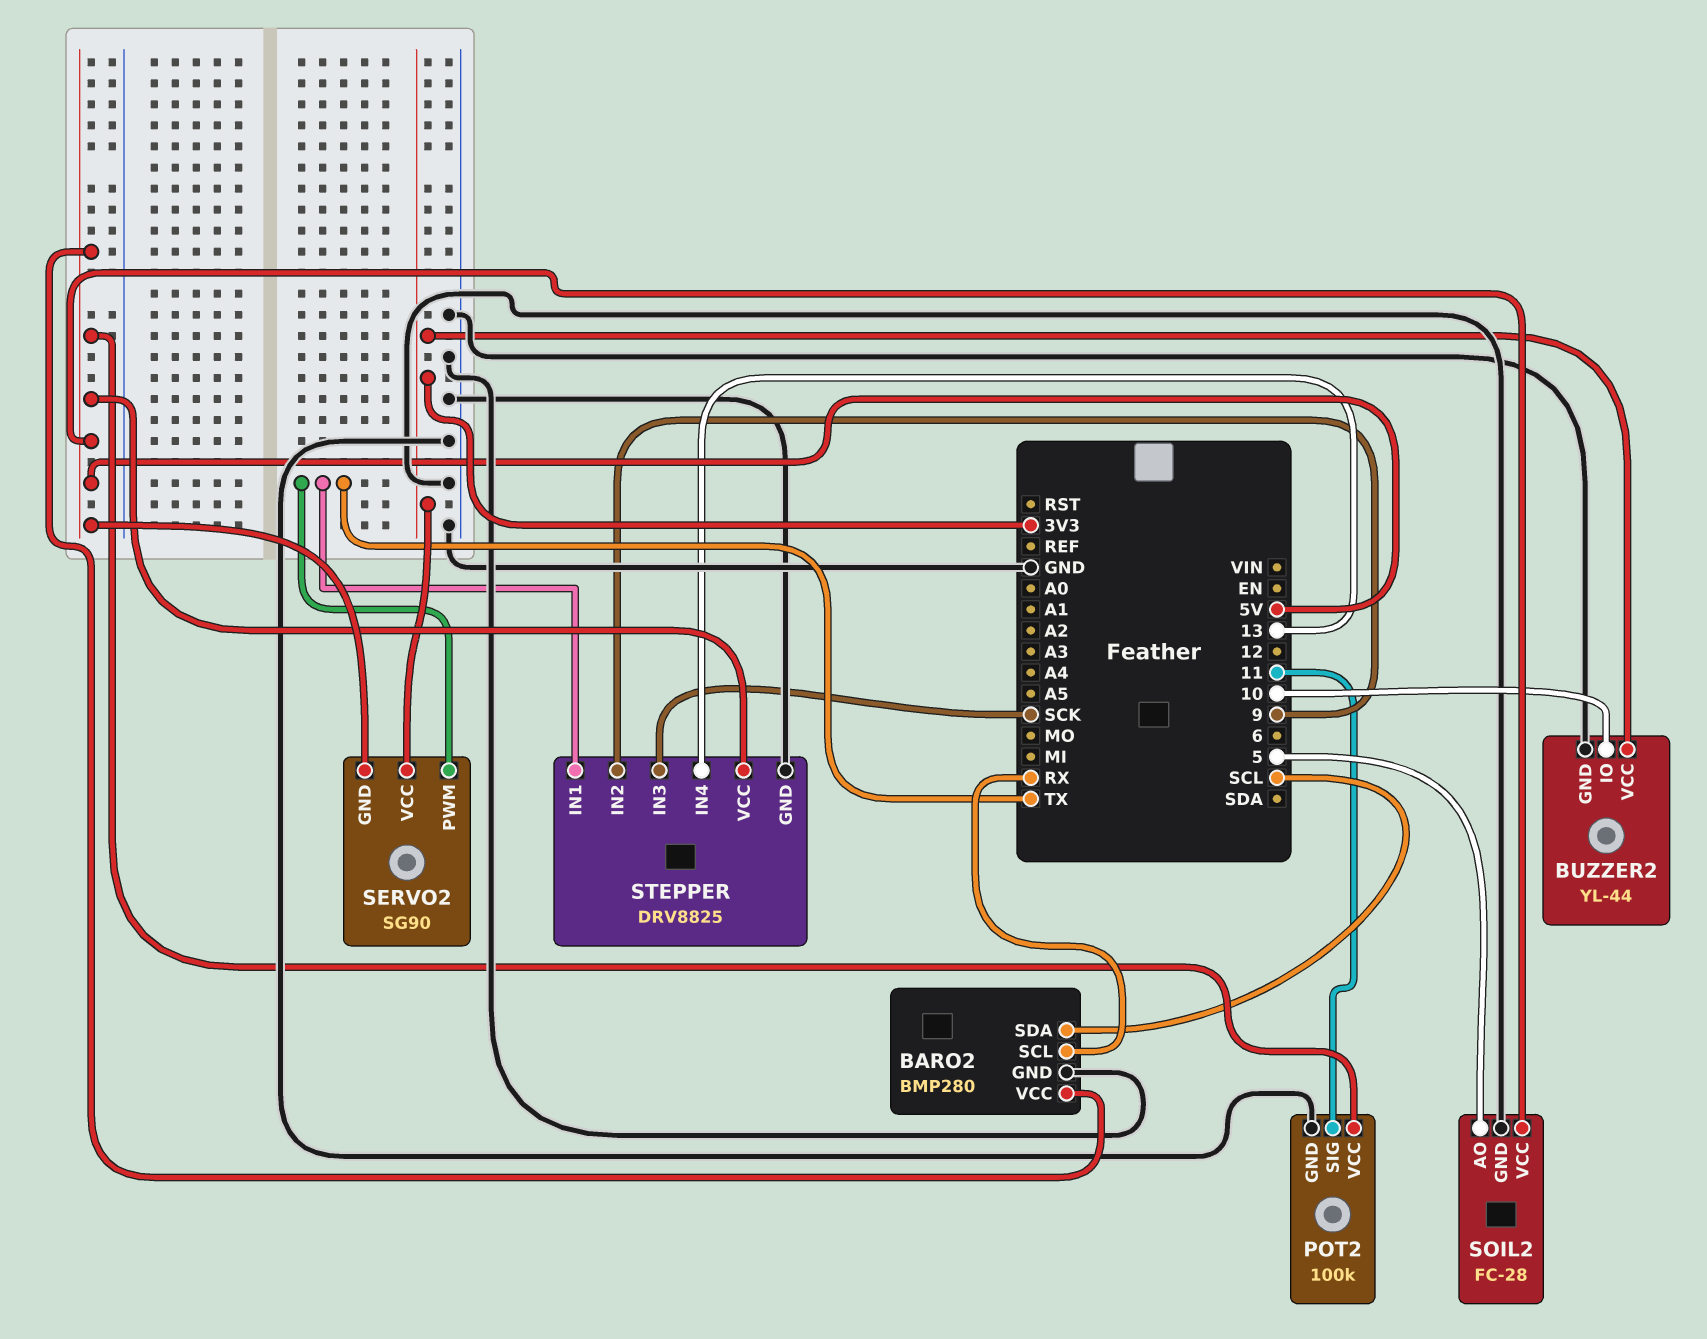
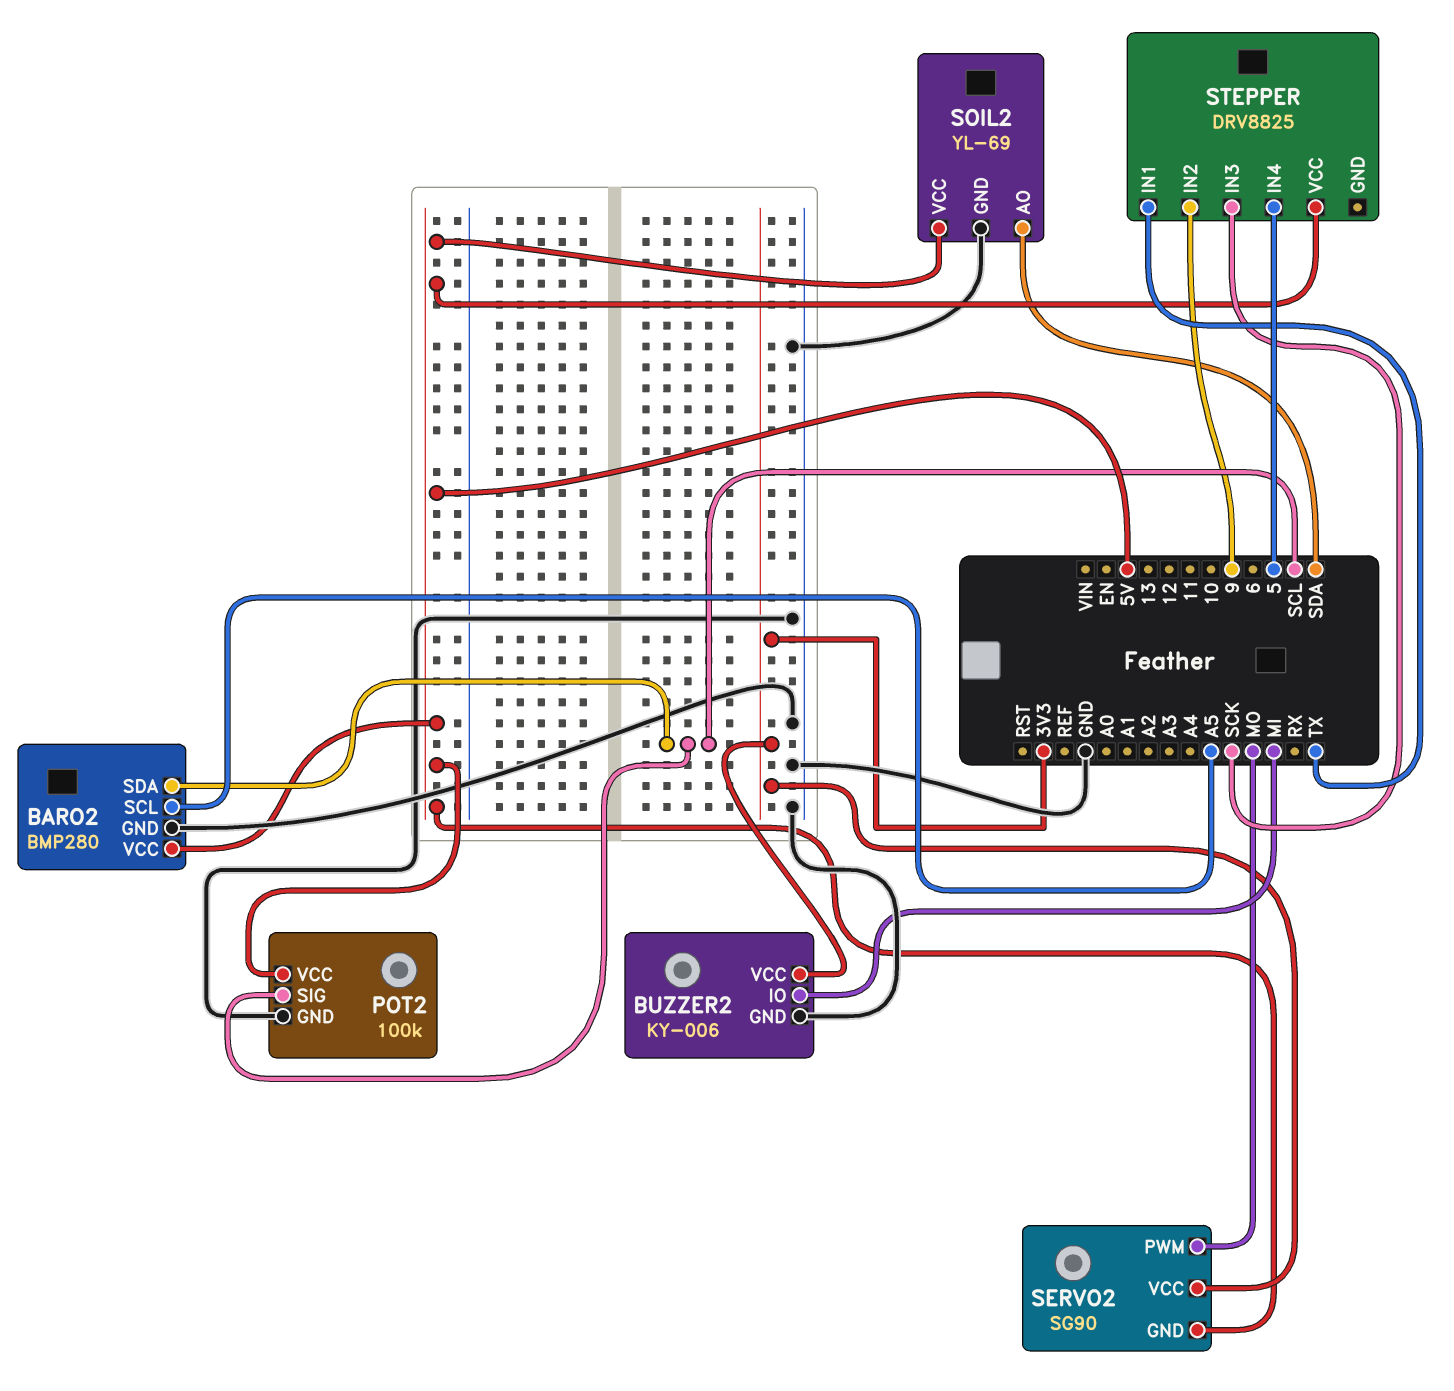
BARO2 pin SCL: RX -> A5
BUZZER2: YL-44 -> KY-006
BUZZER2 pin IO: 10 -> MI
POT2 pin SIG: 11 -> SCL
SERVO2 pin PWM: TX -> MO
SOIL2: FC-28 -> YL-69
SOIL2 pin AO: 5 -> SDA
STEPPER pin GND: GND -> none
STEPPER pin IN4: 13 -> 5

